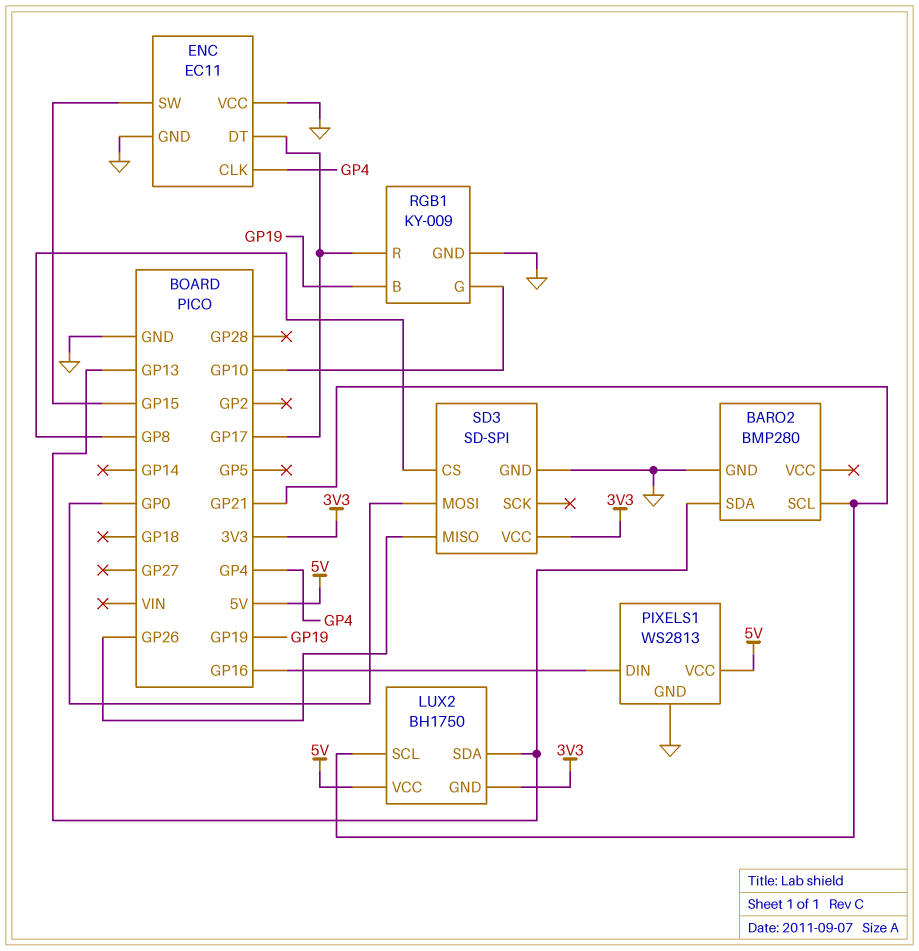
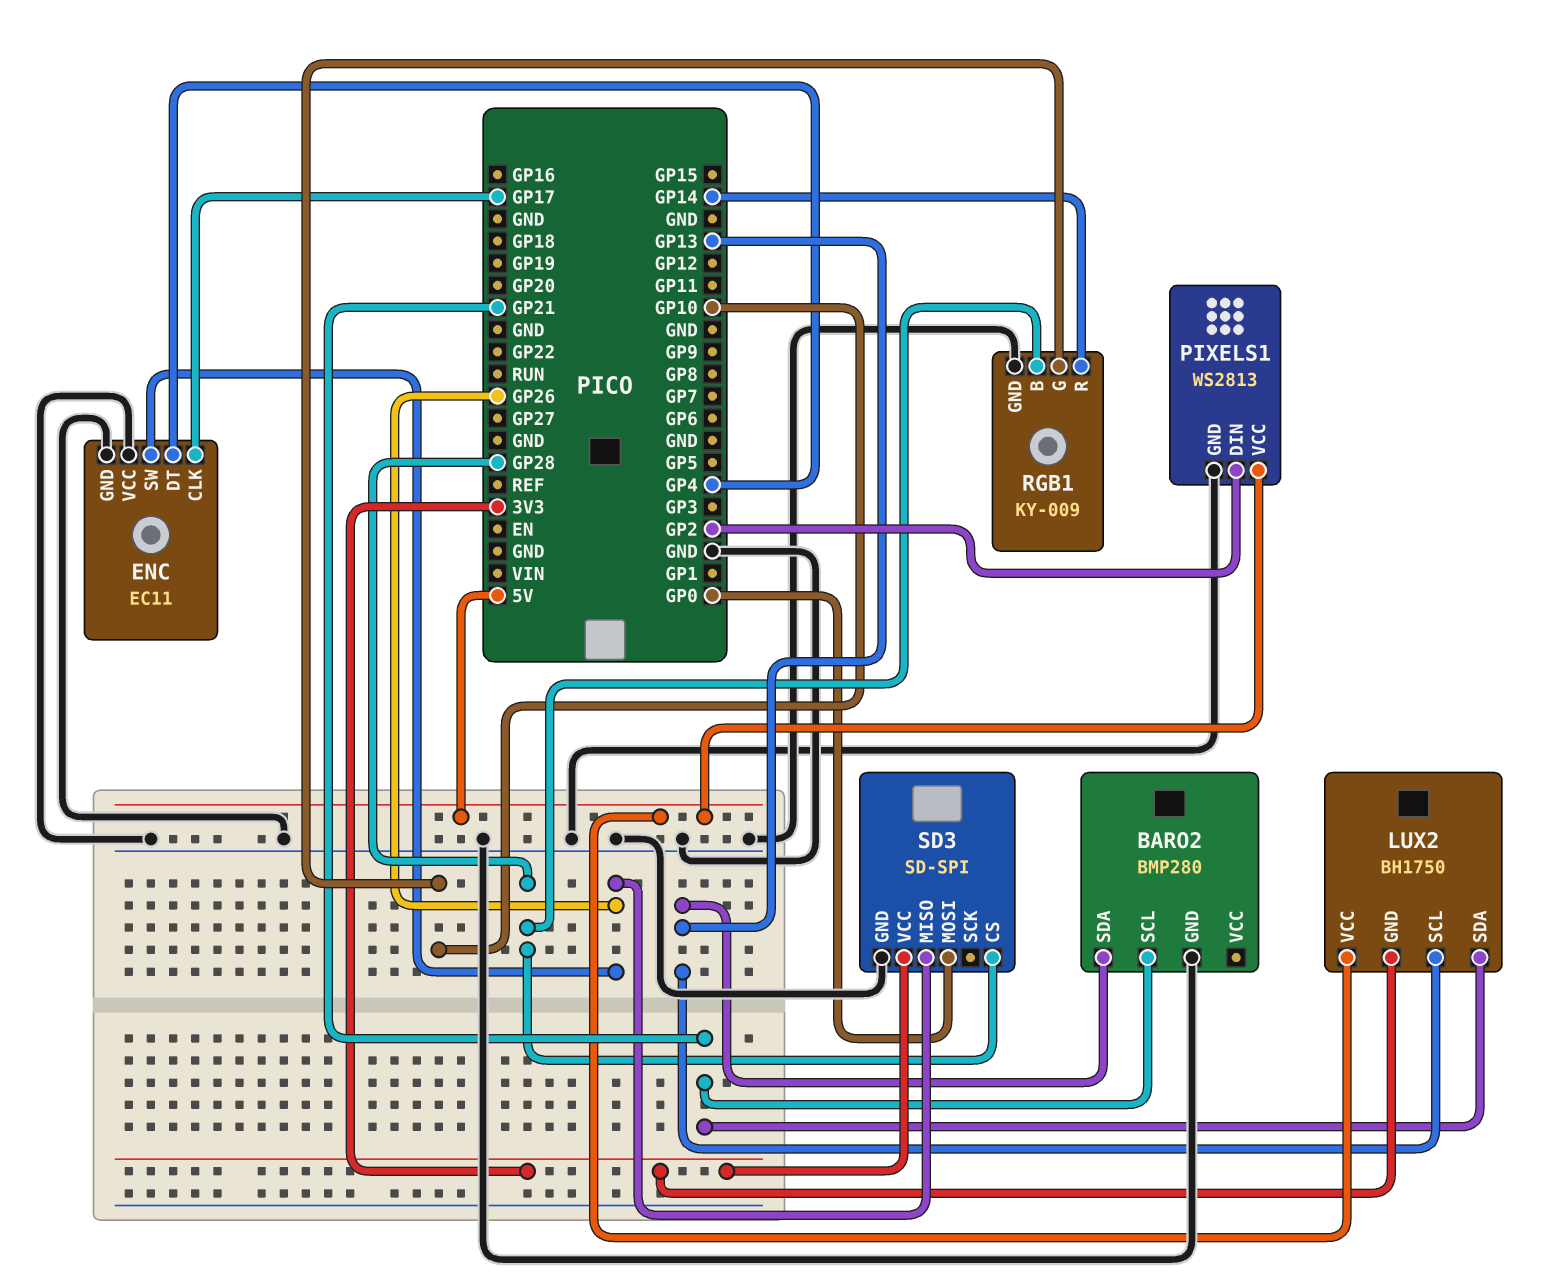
ENC pin CLK: GP4 -> GP17
ENC pin DT: GP17 -> GP4
ENC pin SW: GP15 -> GP26
LUX2 pin SCL: GP21 -> GP13
LUX2 pin SDA: GP13 -> GP21
PIXELS1 pin DIN: GP16 -> GP2
RGB1 pin B: GP19 -> GP28
RGB1 pin R: GP17 -> GP14
SD3 pin CS: GP8 -> GP28

